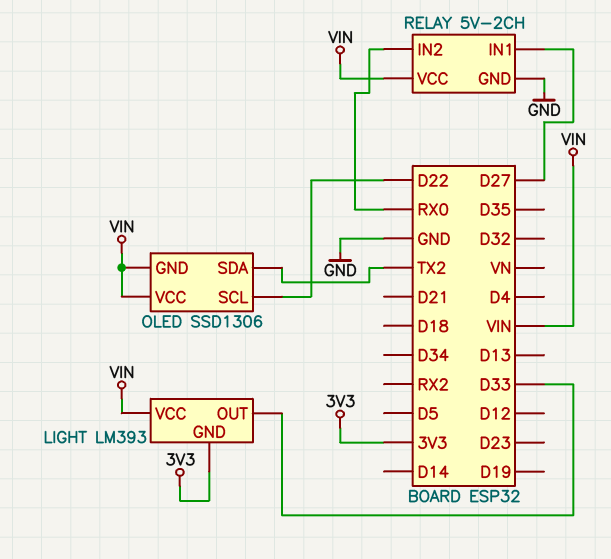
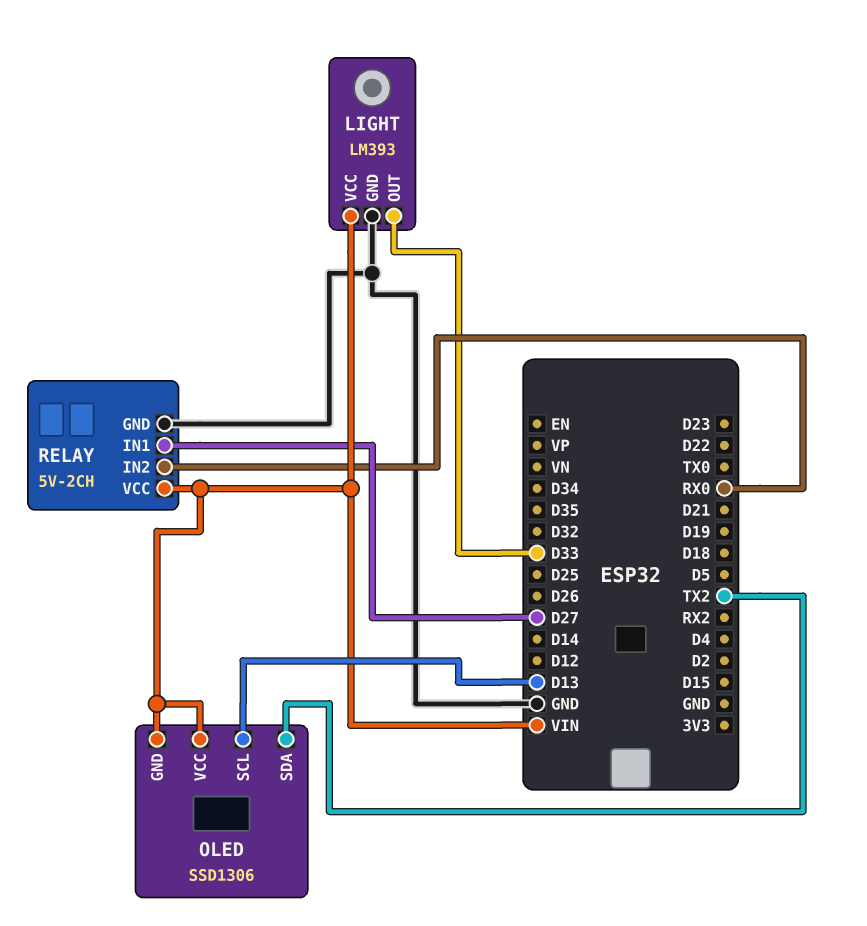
LIGHT pin GND: 3V3 -> GND
OLED pin SCL: D22 -> D13

